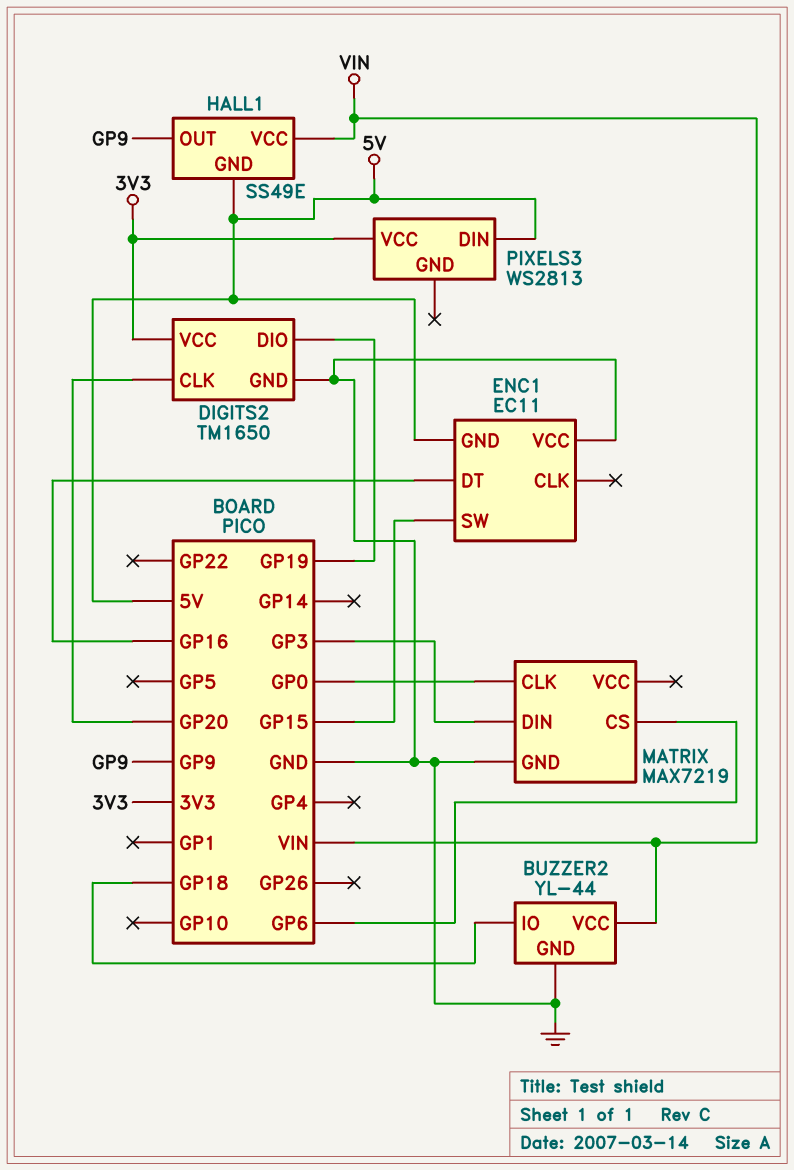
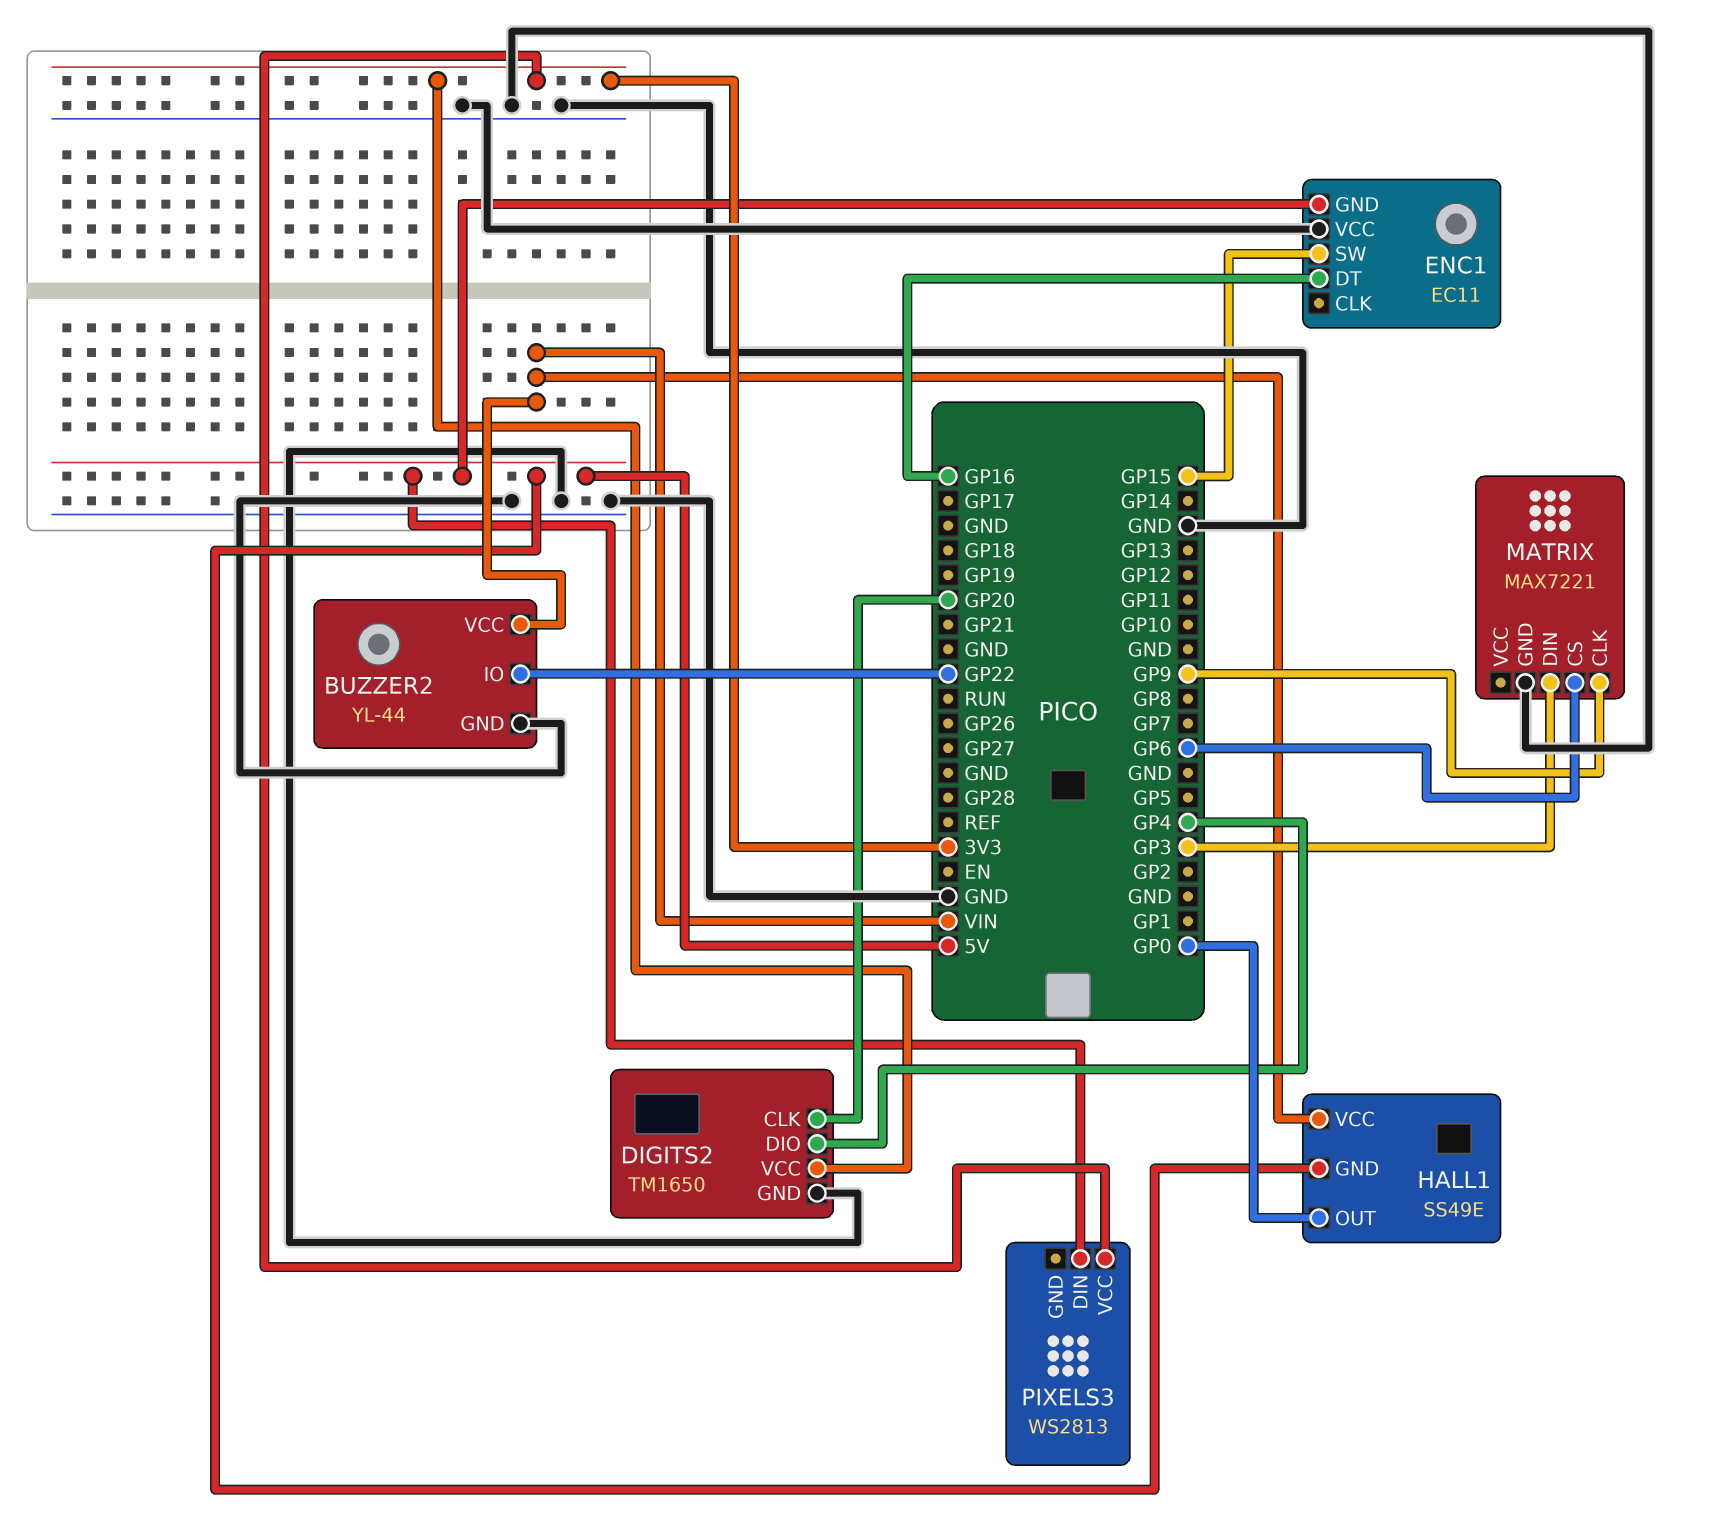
BUZZER2 pin IO: GP18 -> GP22
DIGITS2 pin DIO: GP19 -> GP4
HALL1 pin OUT: GP9 -> GP0
MATRIX: MAX7219 -> MAX7221
MATRIX pin CLK: GP0 -> GP9

